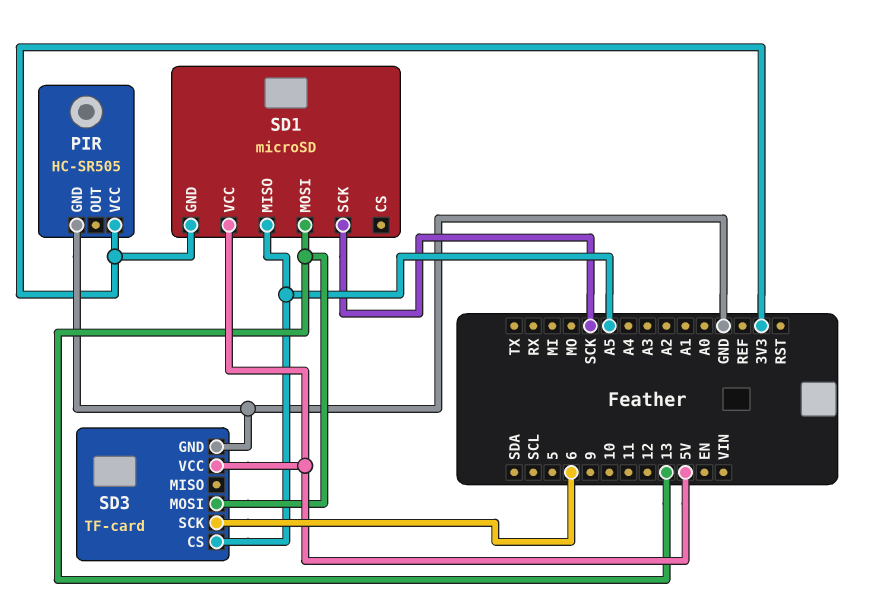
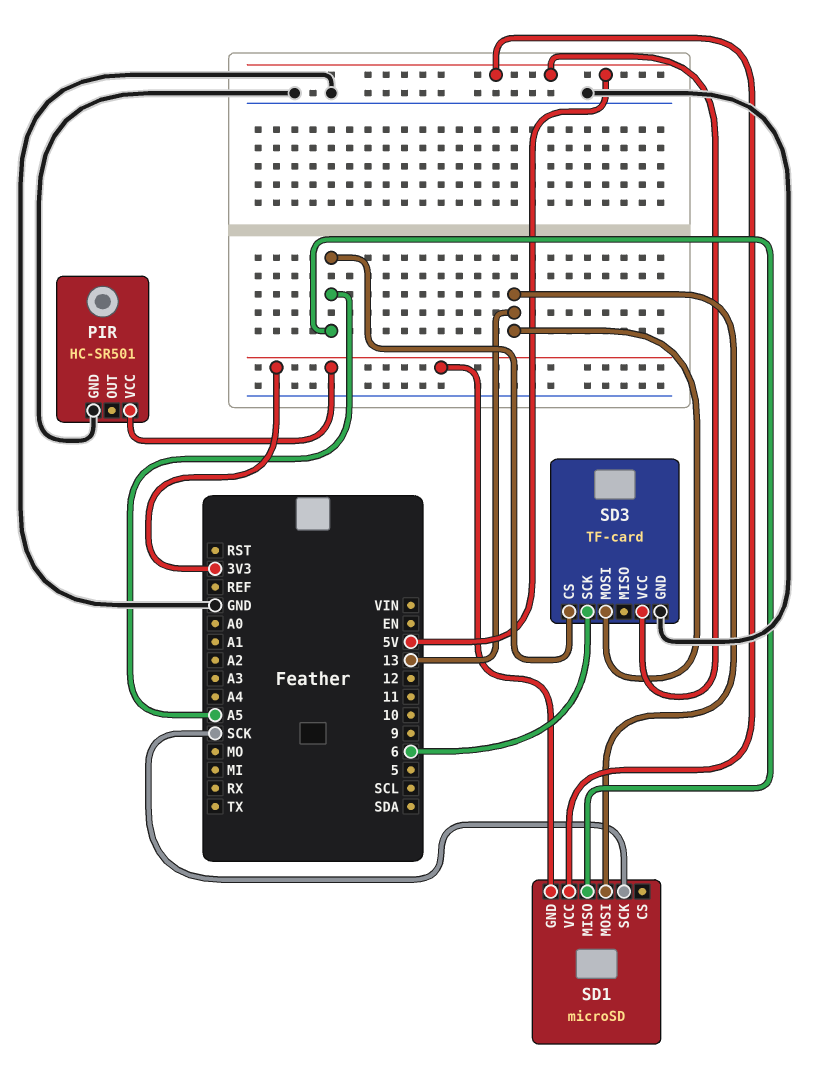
PIR: HC-SR505 -> HC-SR501

